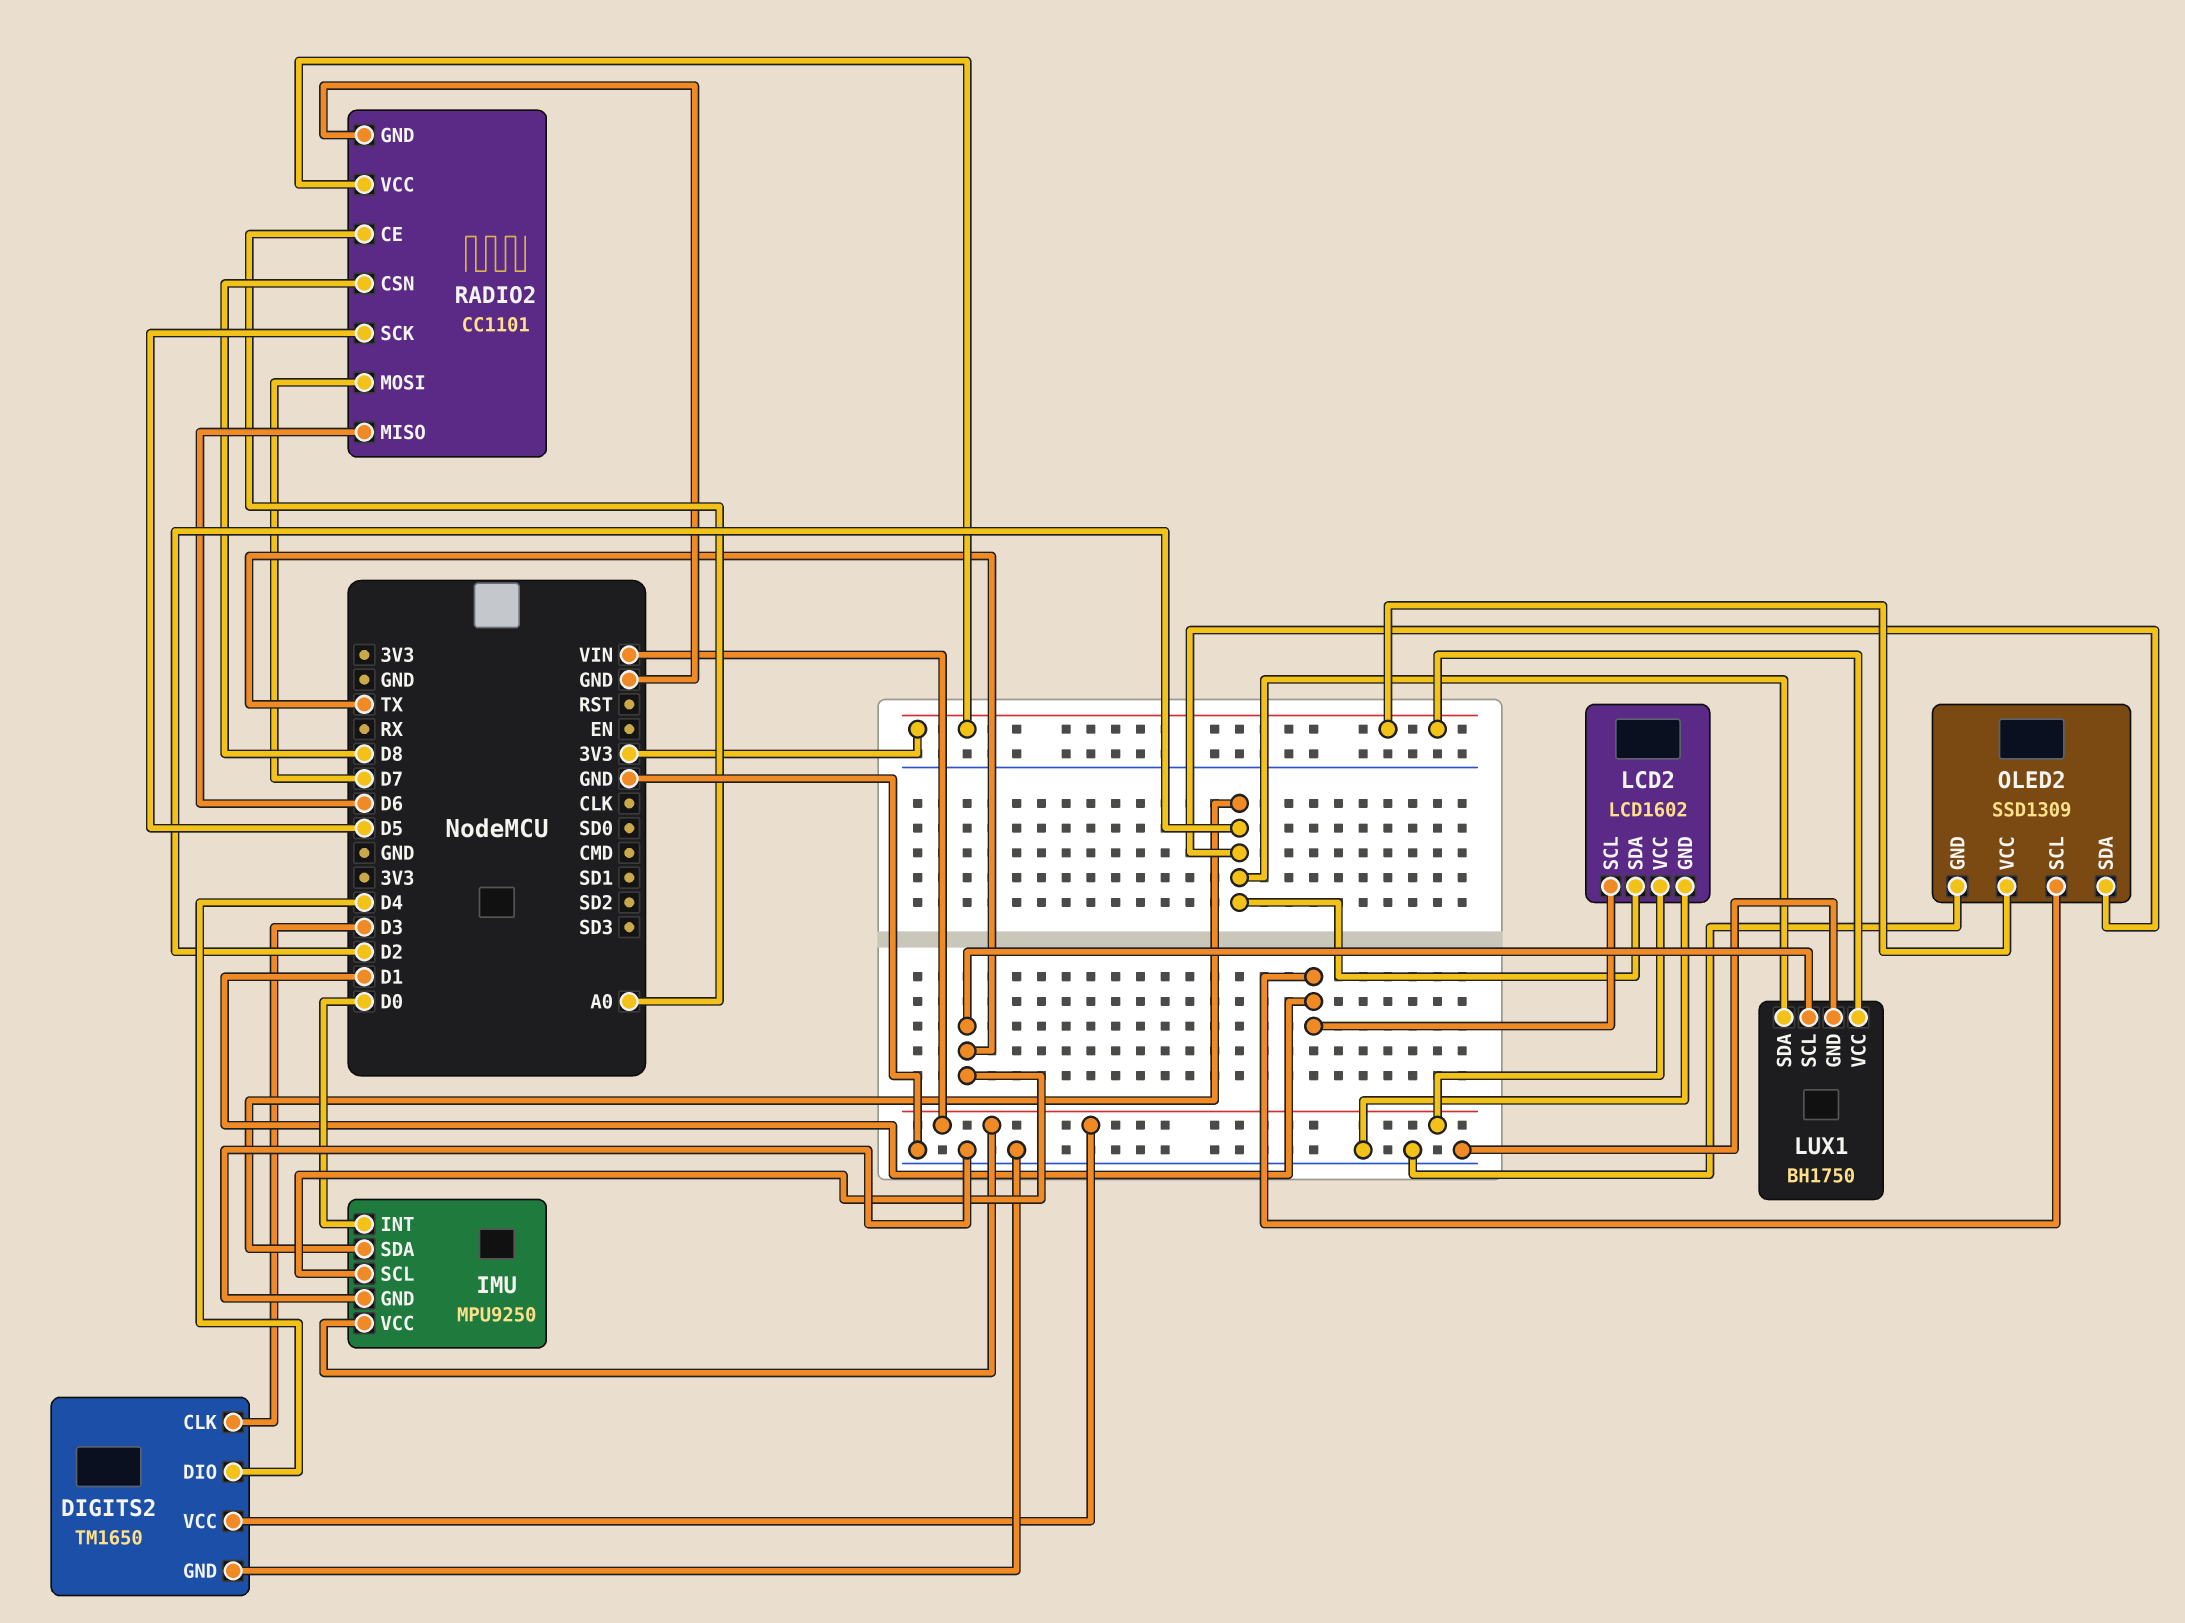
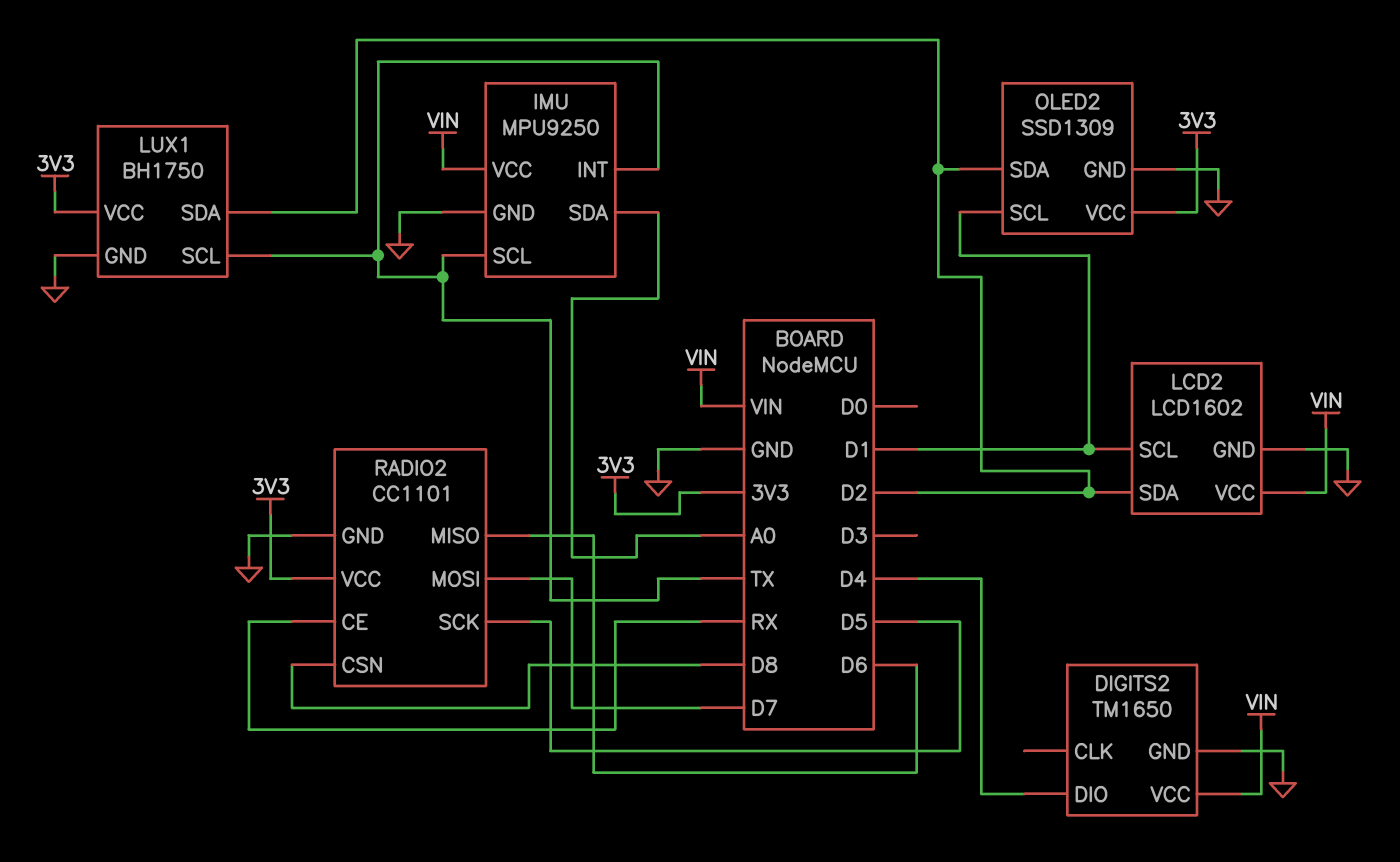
DIGITS2 pin CLK: D3 -> none
IMU pin INT: D0 -> TX
IMU pin SDA: D2 -> A0
RADIO2 pin CE: A0 -> RX

